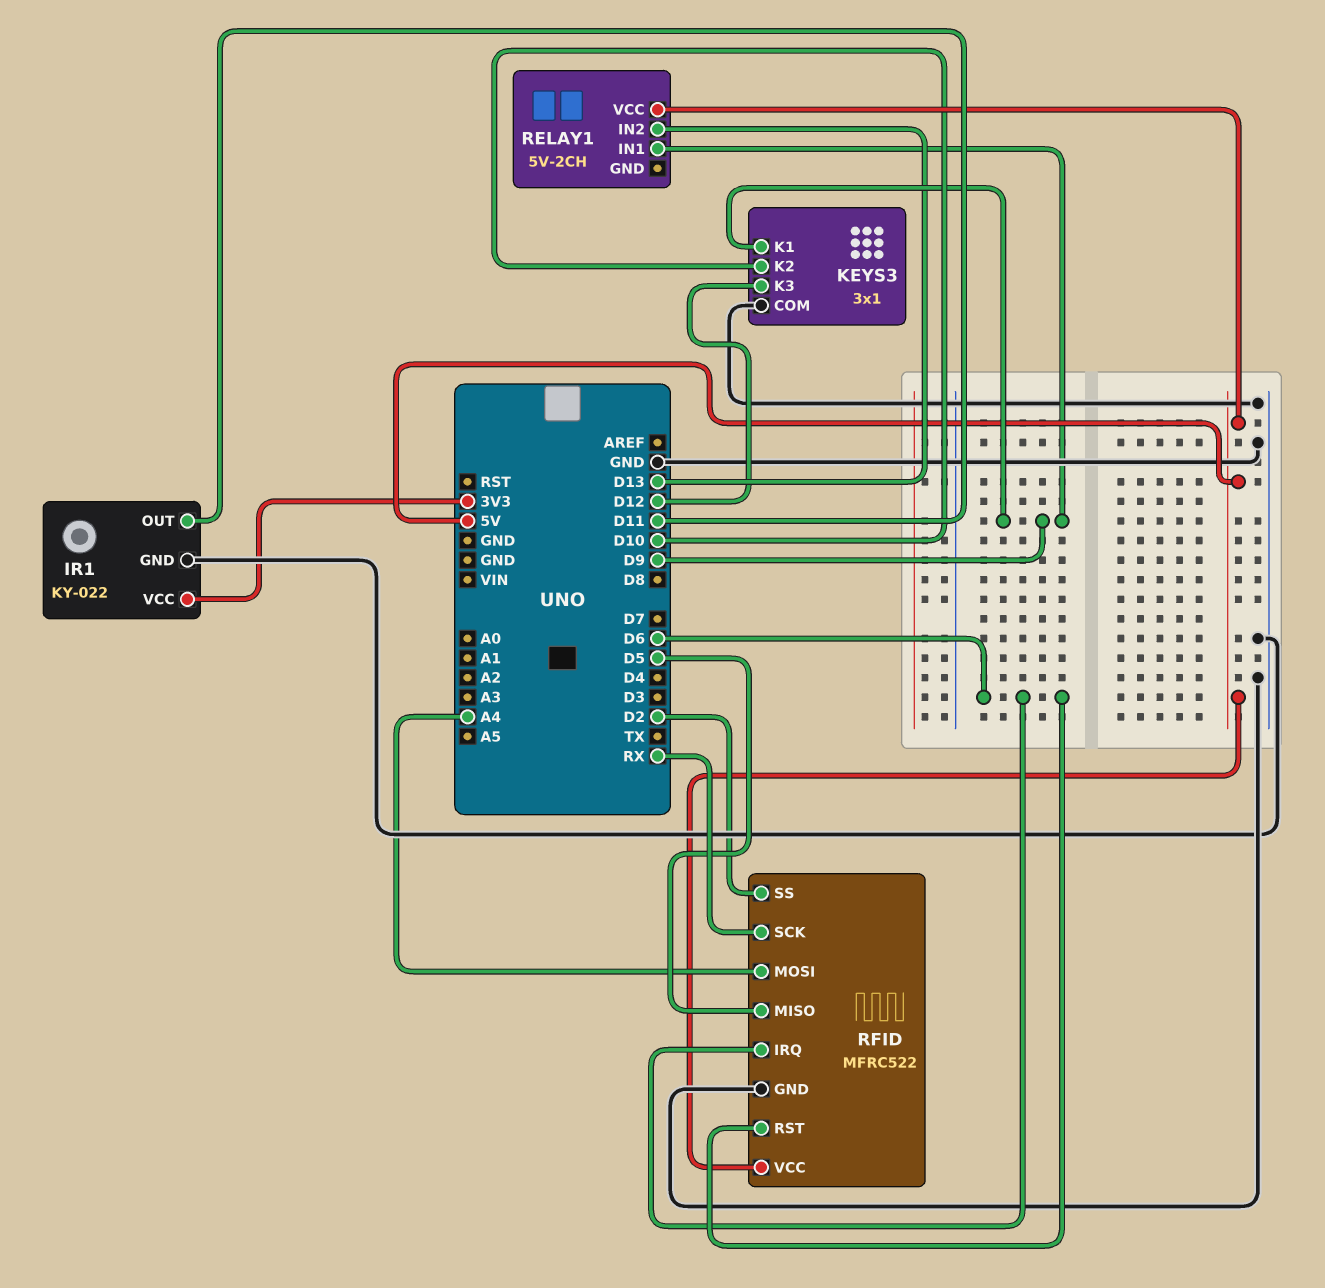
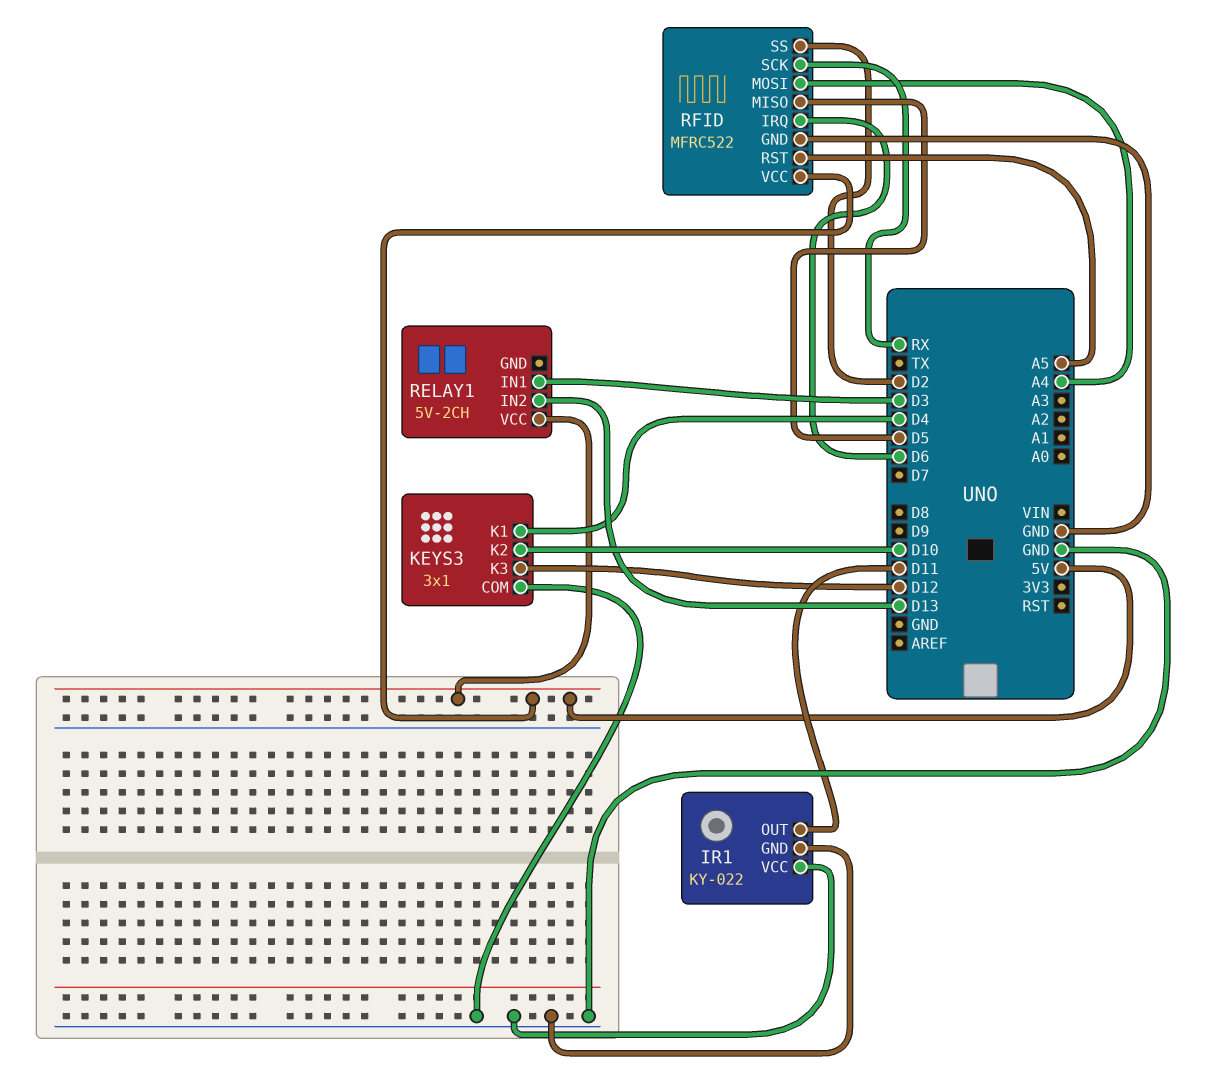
IR1 pin VCC: 3V3 -> GND
KEYS3 pin K1: D9 -> D4
RELAY1 pin IN1: D9 -> D3
RFID pin RST: D6 -> A5

